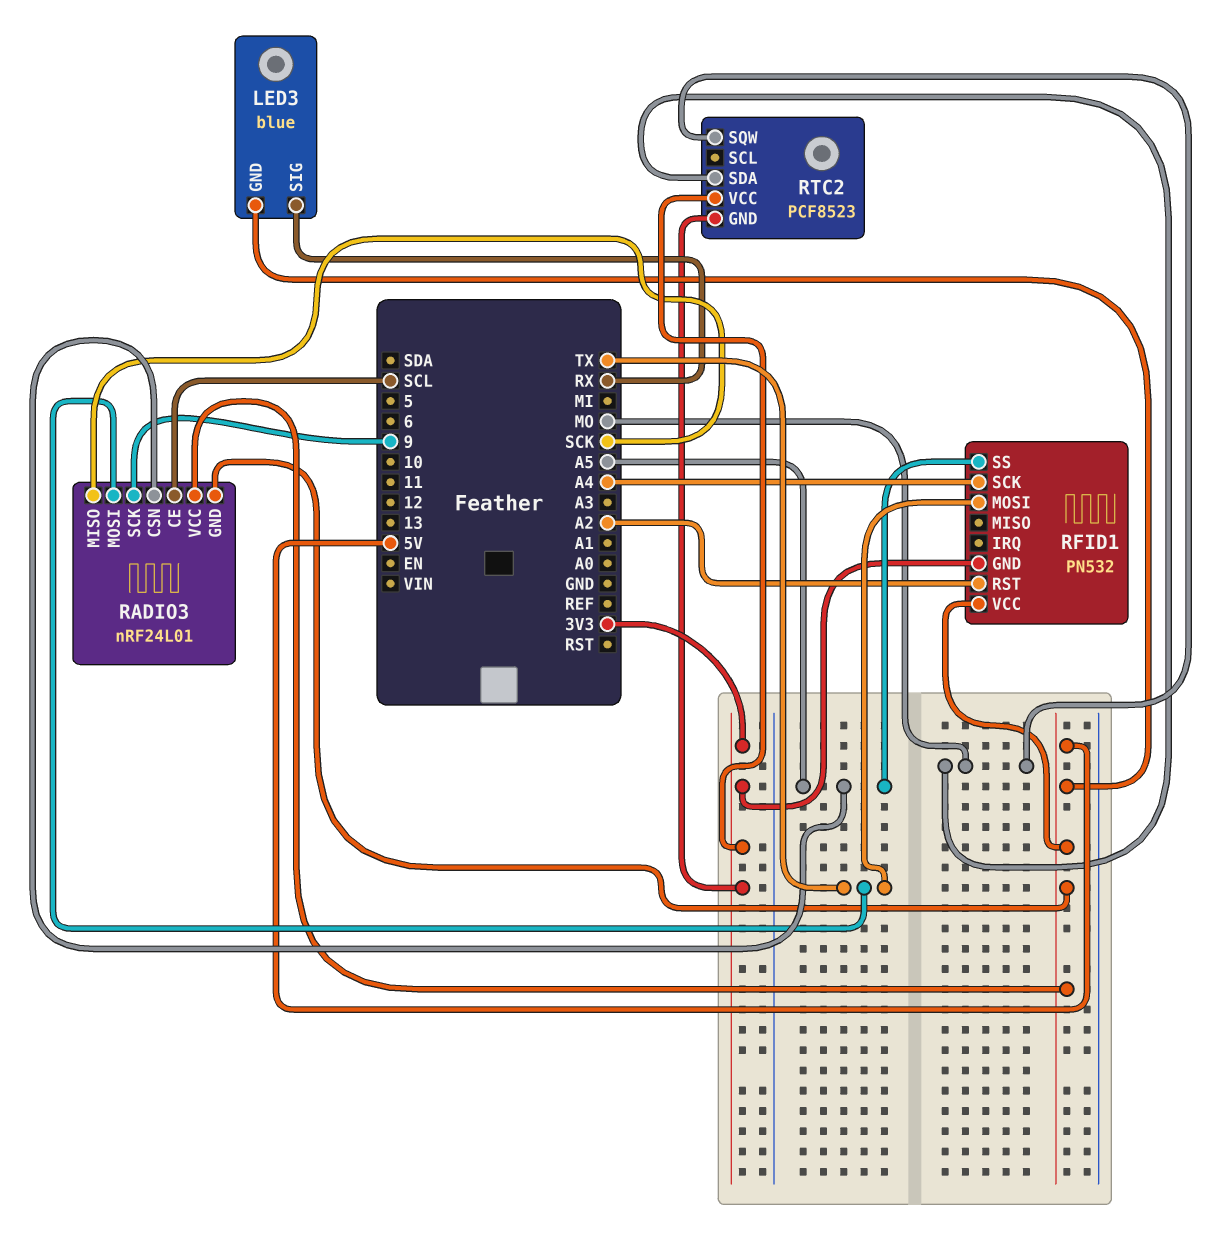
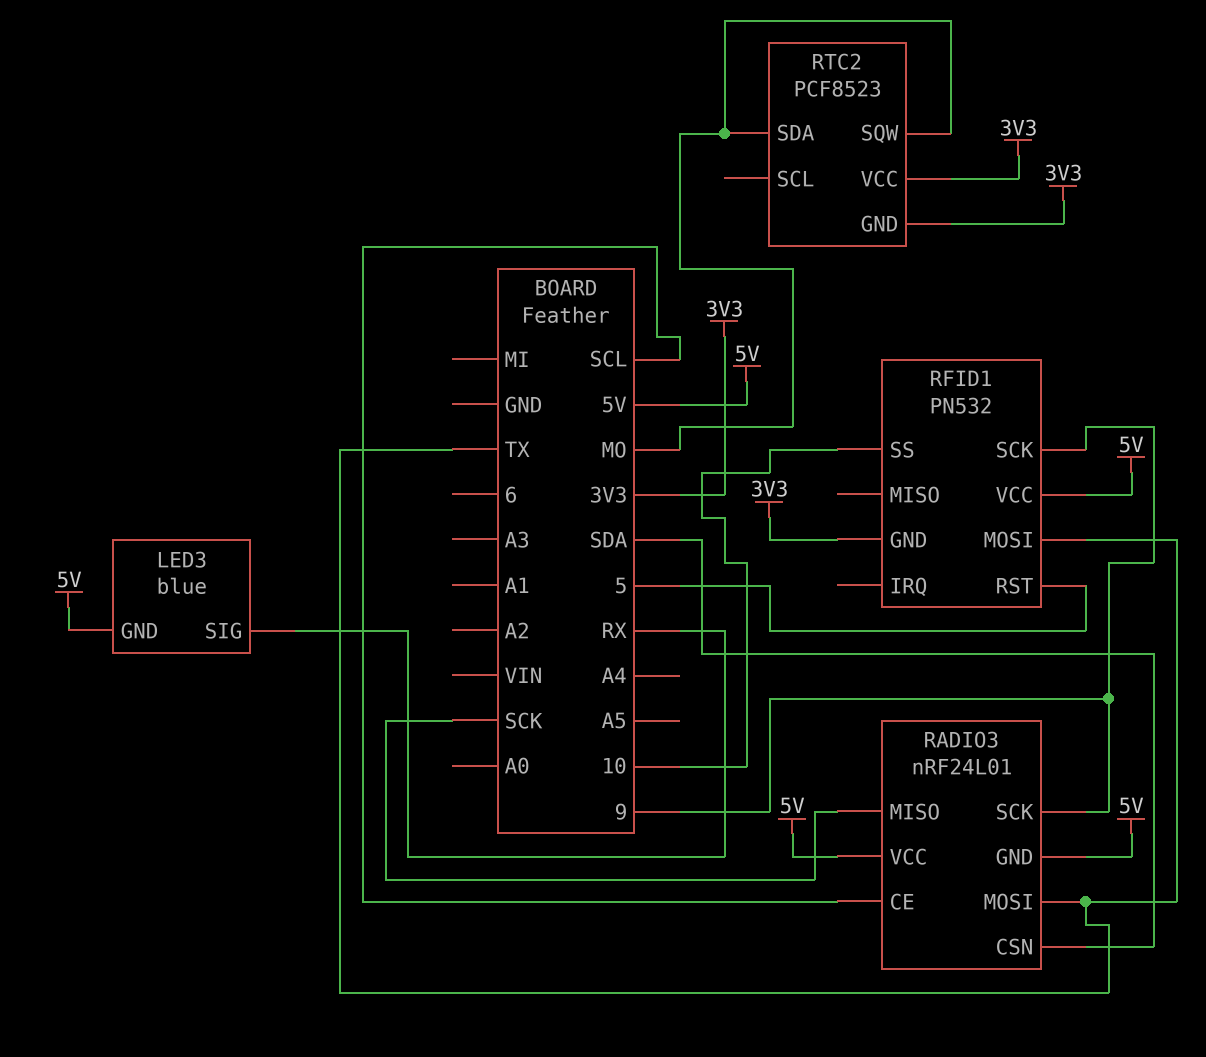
RADIO3 pin CSN: A5 -> SDA
RFID1 pin RST: A2 -> 5
RFID1 pin SCK: A4 -> 9
RFID1 pin SS: A5 -> 10

